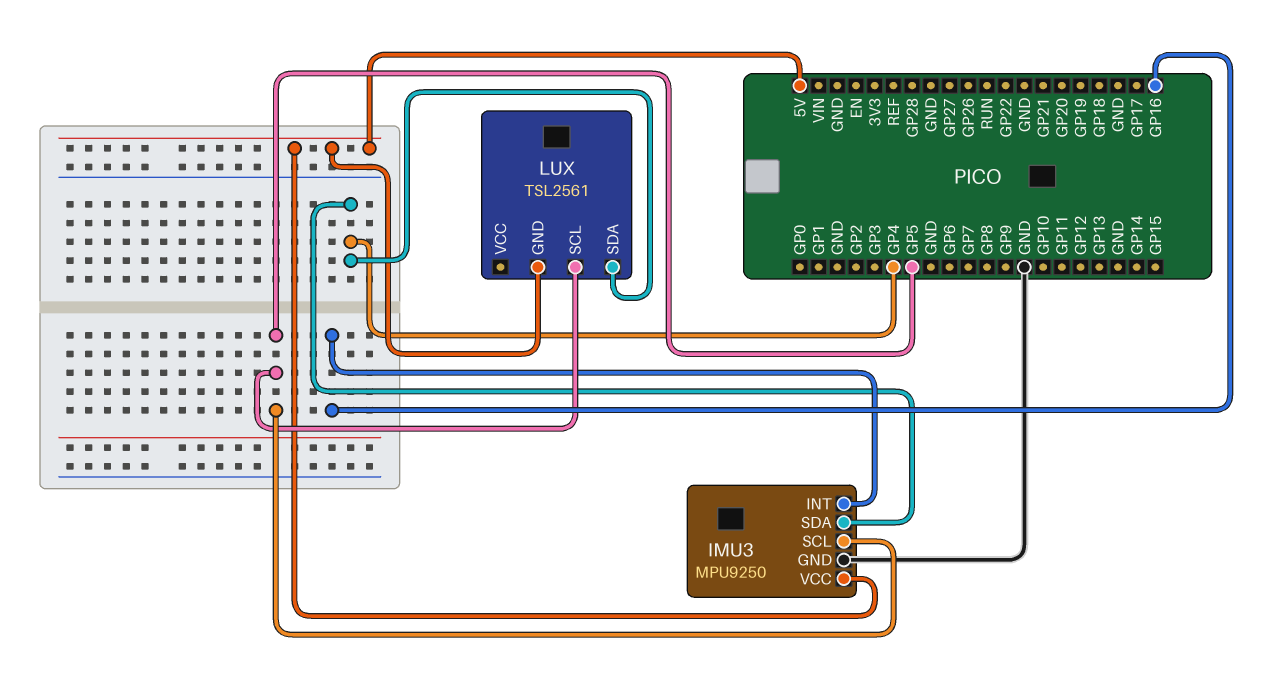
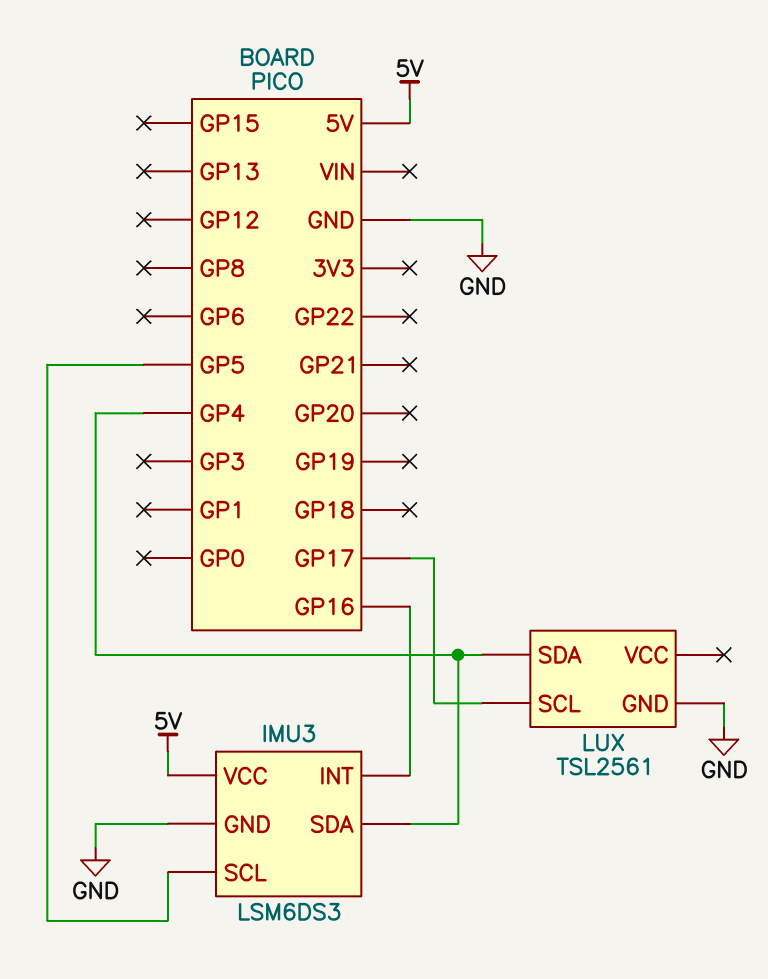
IMU3: MPU9250 -> LSM6DS3
LUX pin GND: 5V -> GND
LUX pin SCL: GP5 -> GP17

